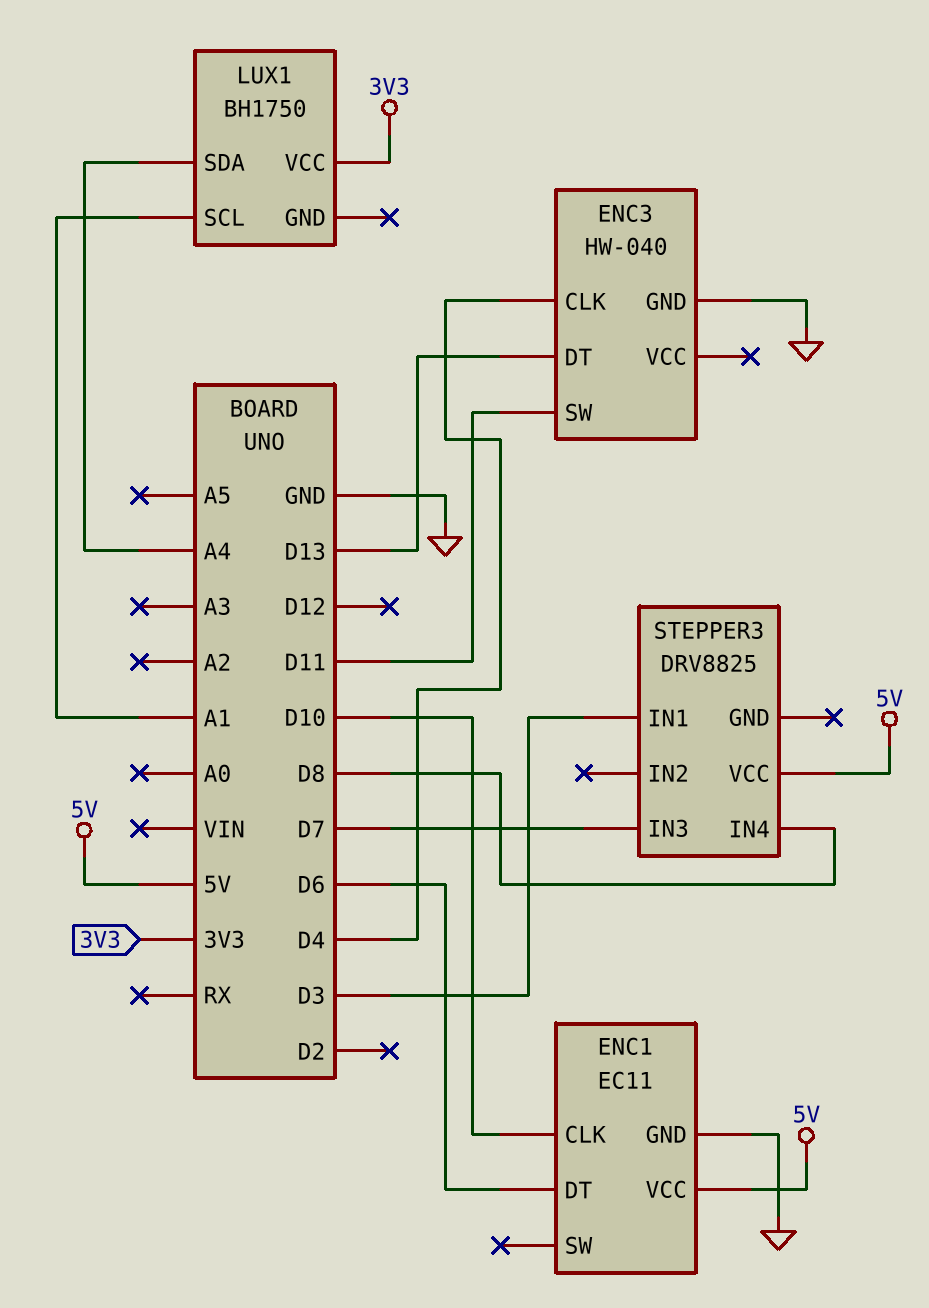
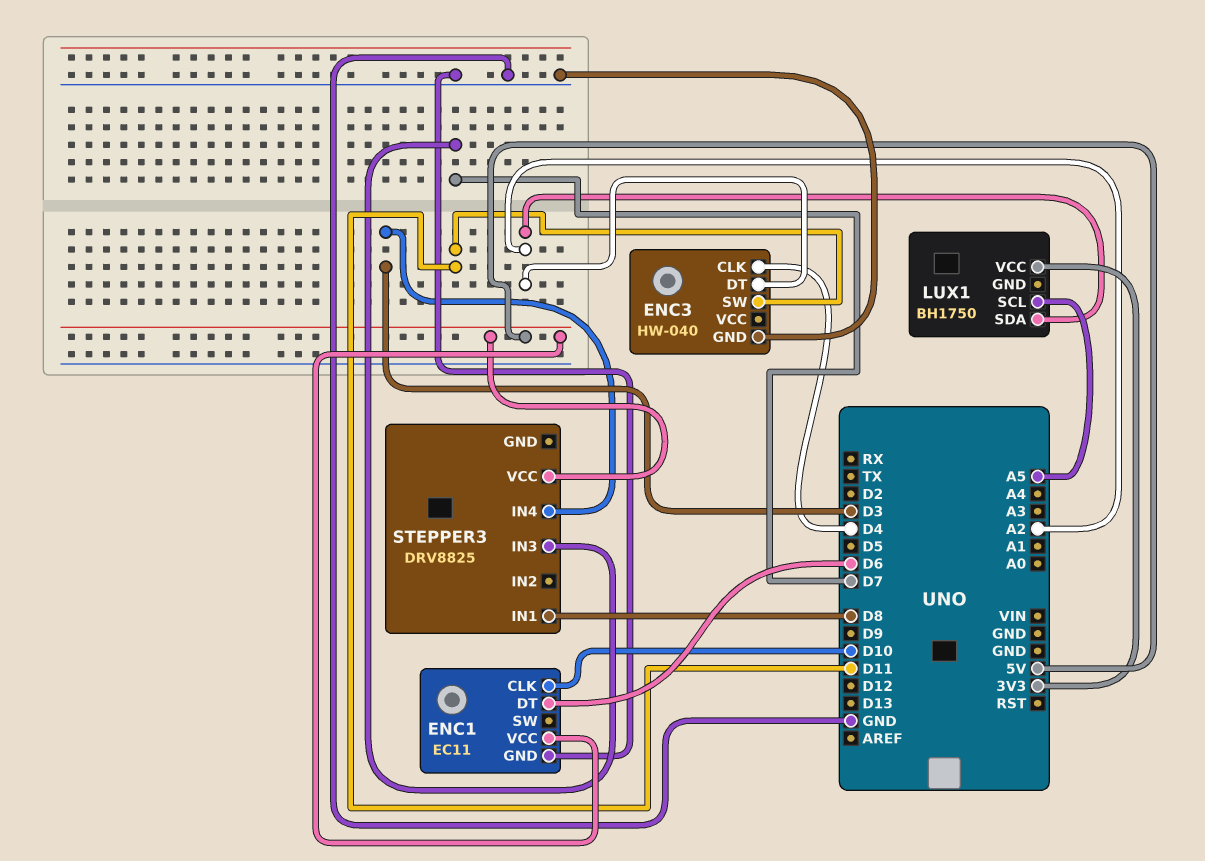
ENC3 pin DT: D13 -> A2
LUX1 pin SCL: A1 -> A5
LUX1 pin SDA: A4 -> A2
STEPPER3 pin IN1: D3 -> D8
STEPPER3 pin IN4: D8 -> D3

